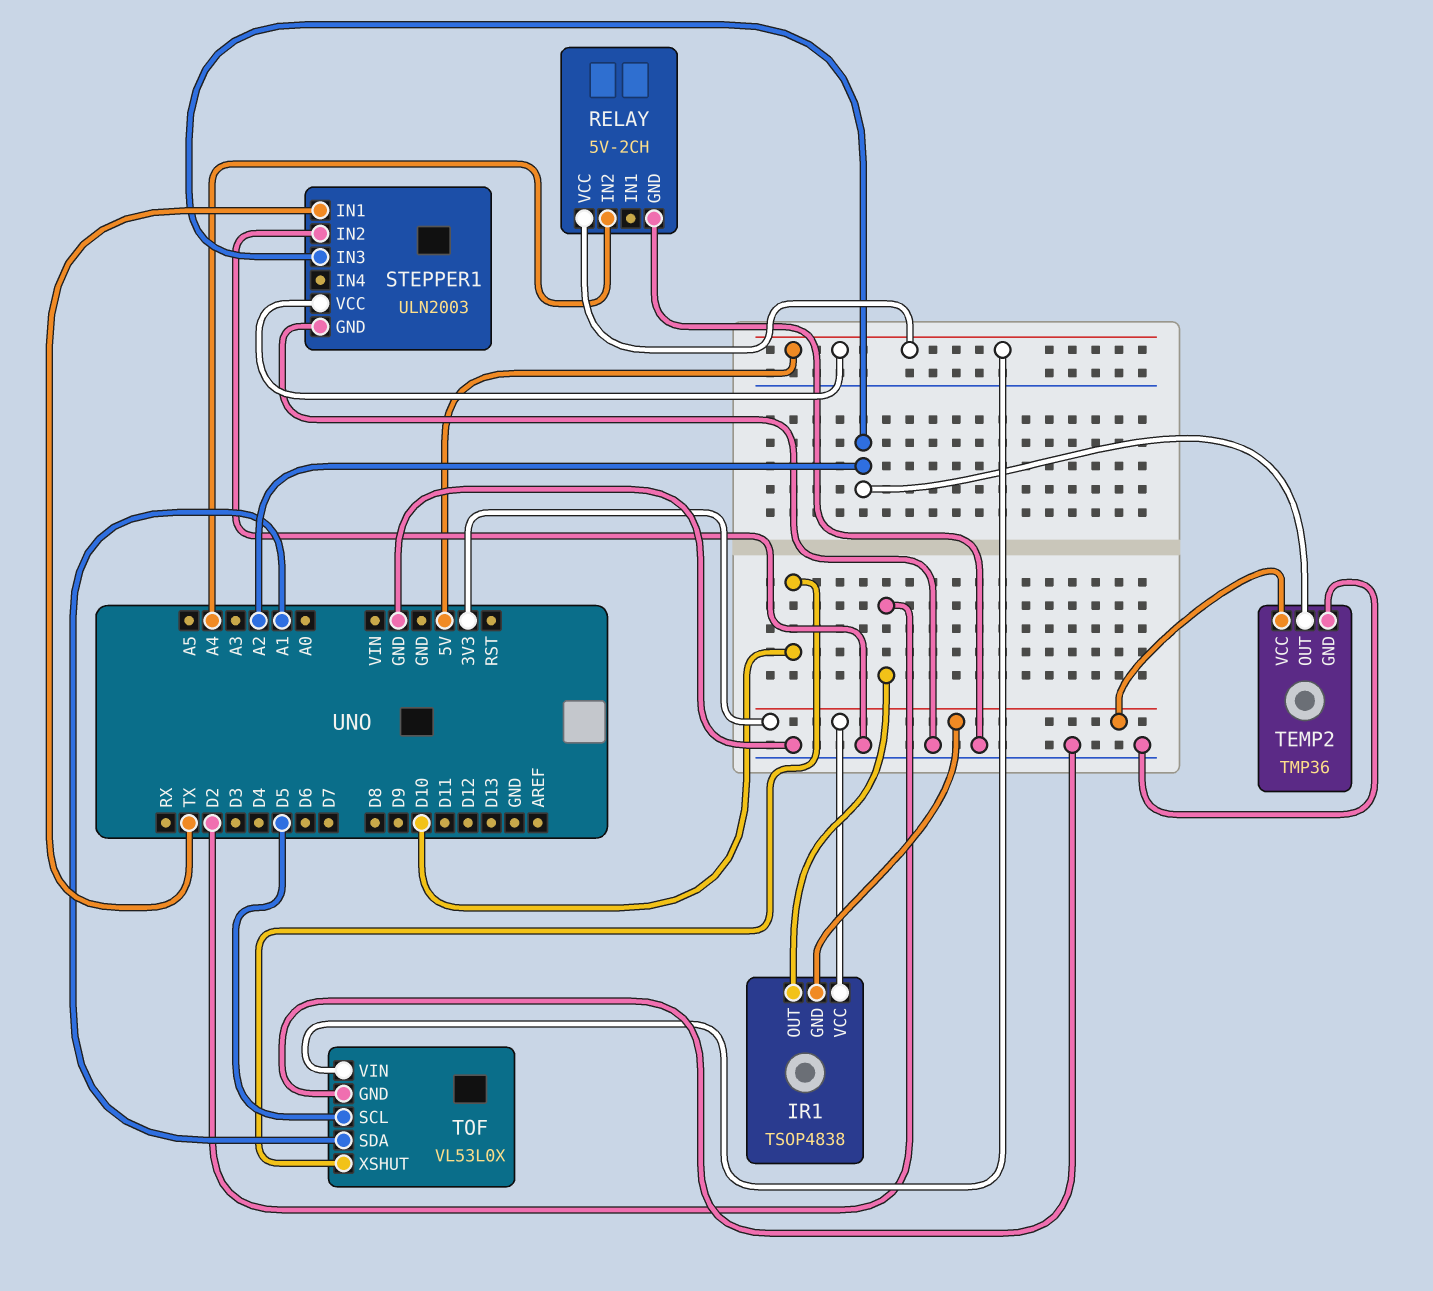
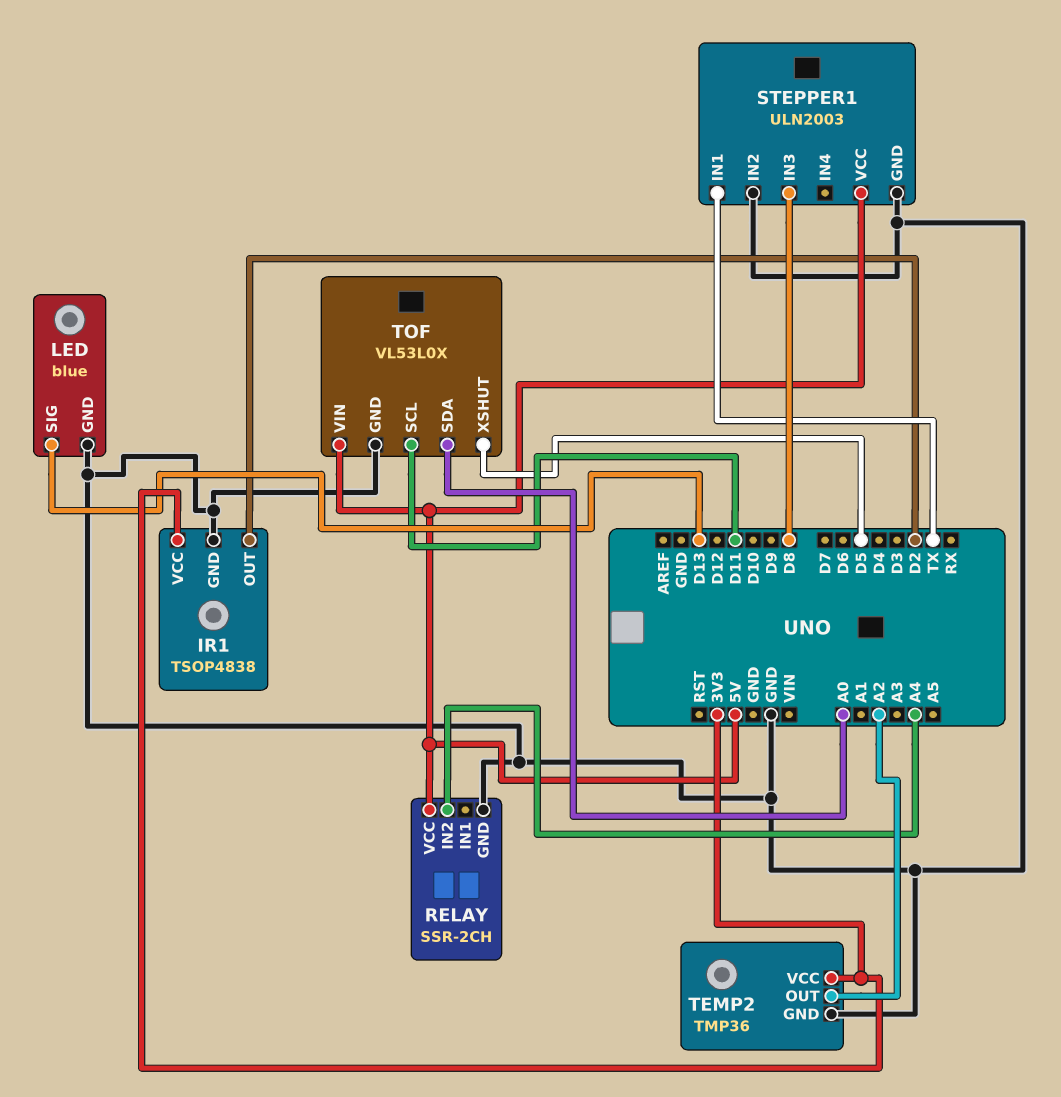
IR1 pin GND: 3V3 -> GND
LED: none -> blue
LED pin GND: none -> GND
LED pin SIG: none -> D13
RELAY: 5V-2CH -> SSR-2CH
STEPPER1 pin IN3: A2 -> D8
TOF pin SCL: D5 -> D11
TOF pin SDA: A1 -> A0
TOF pin XSHUT: D10 -> D5

